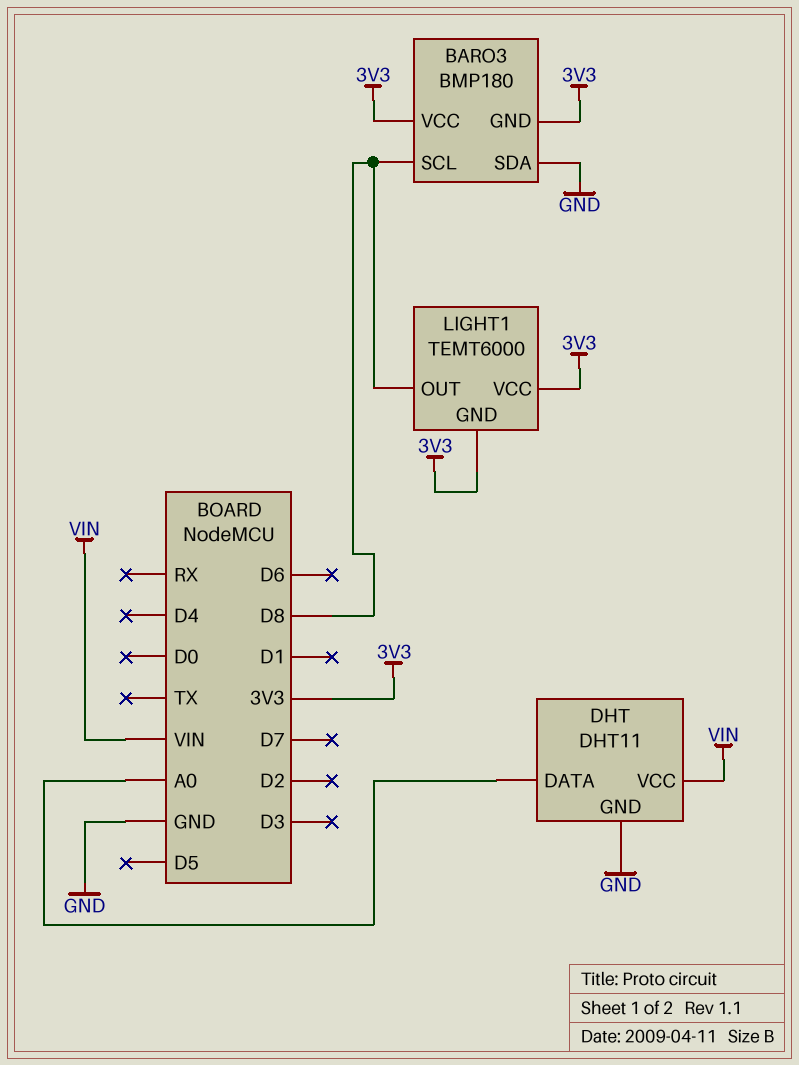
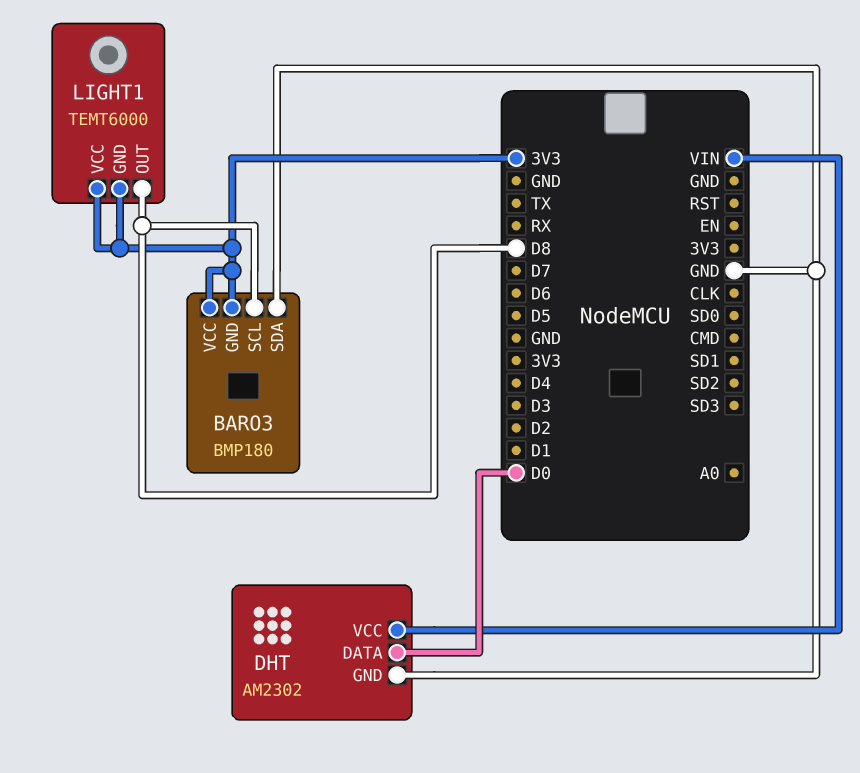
DHT: DHT11 -> AM2302
DHT pin DATA: A0 -> D0

